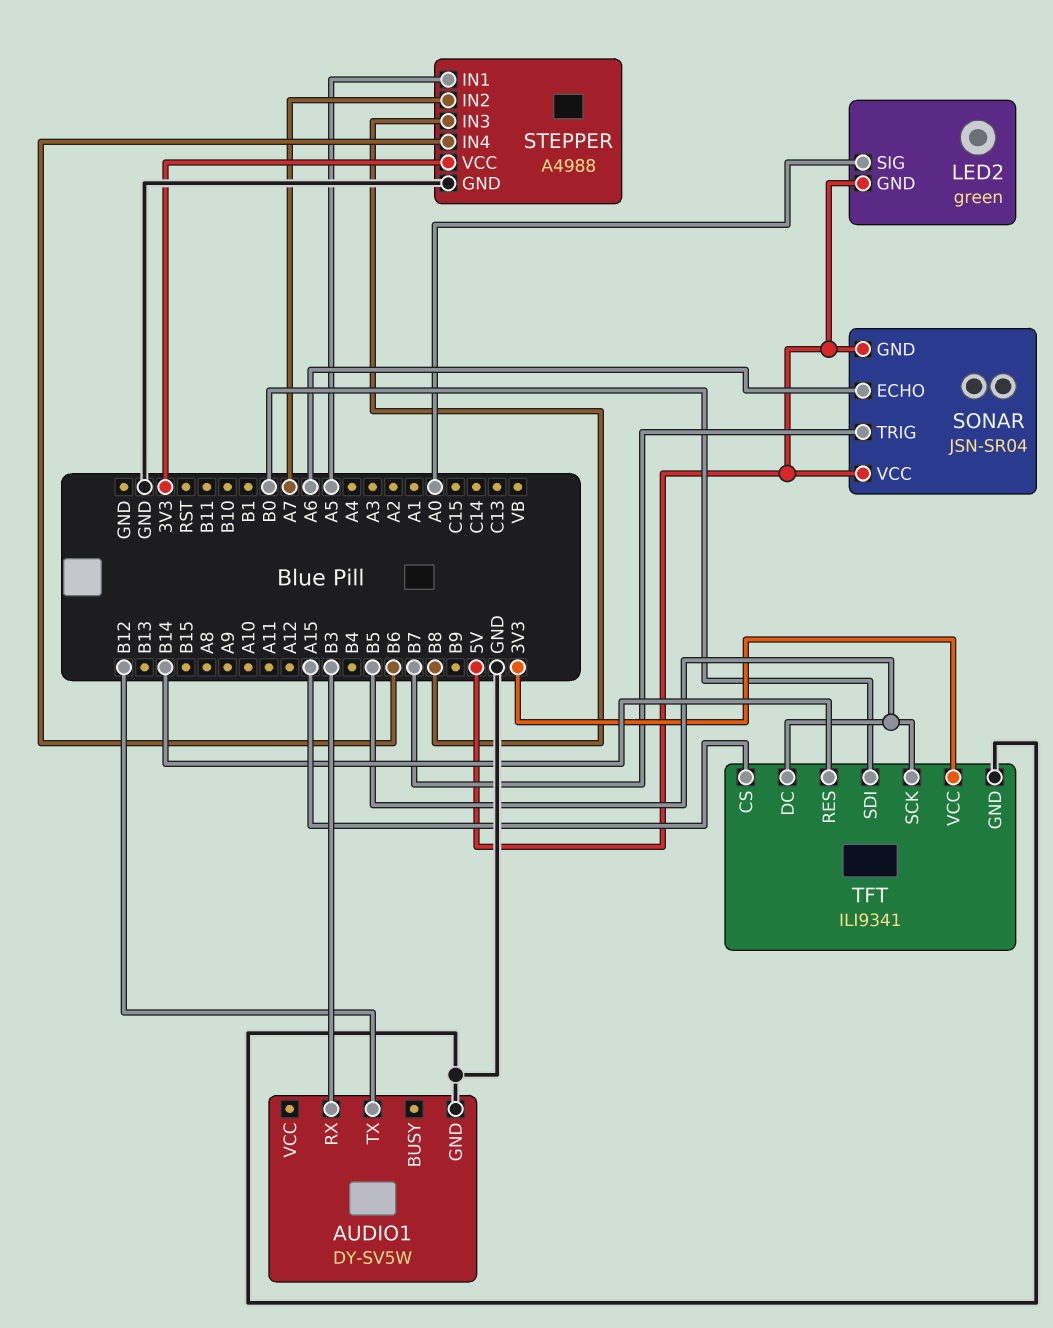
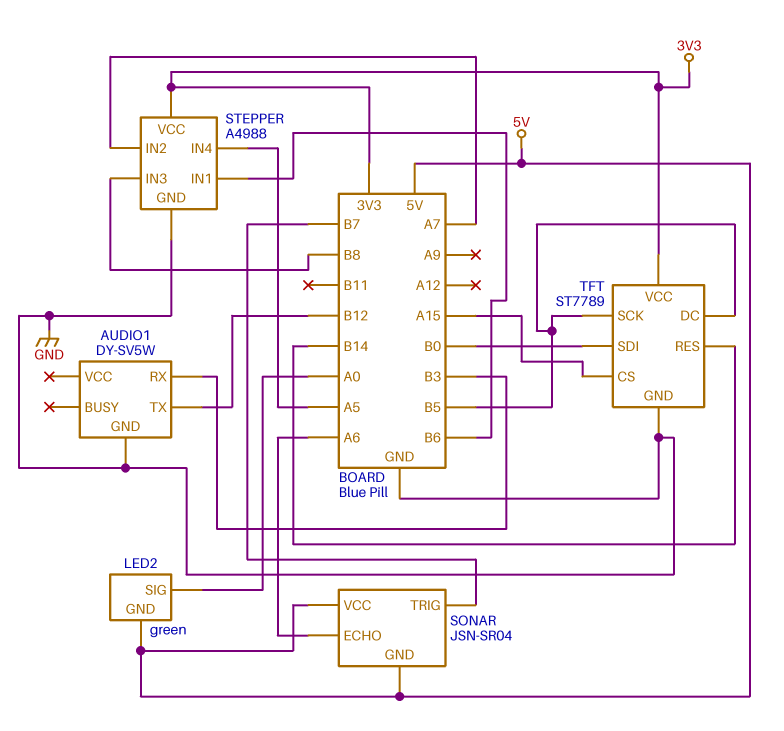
STEPPER pin IN1: A5 -> B6
STEPPER pin IN4: B6 -> A5
TFT: ILI9341 -> ST7789

